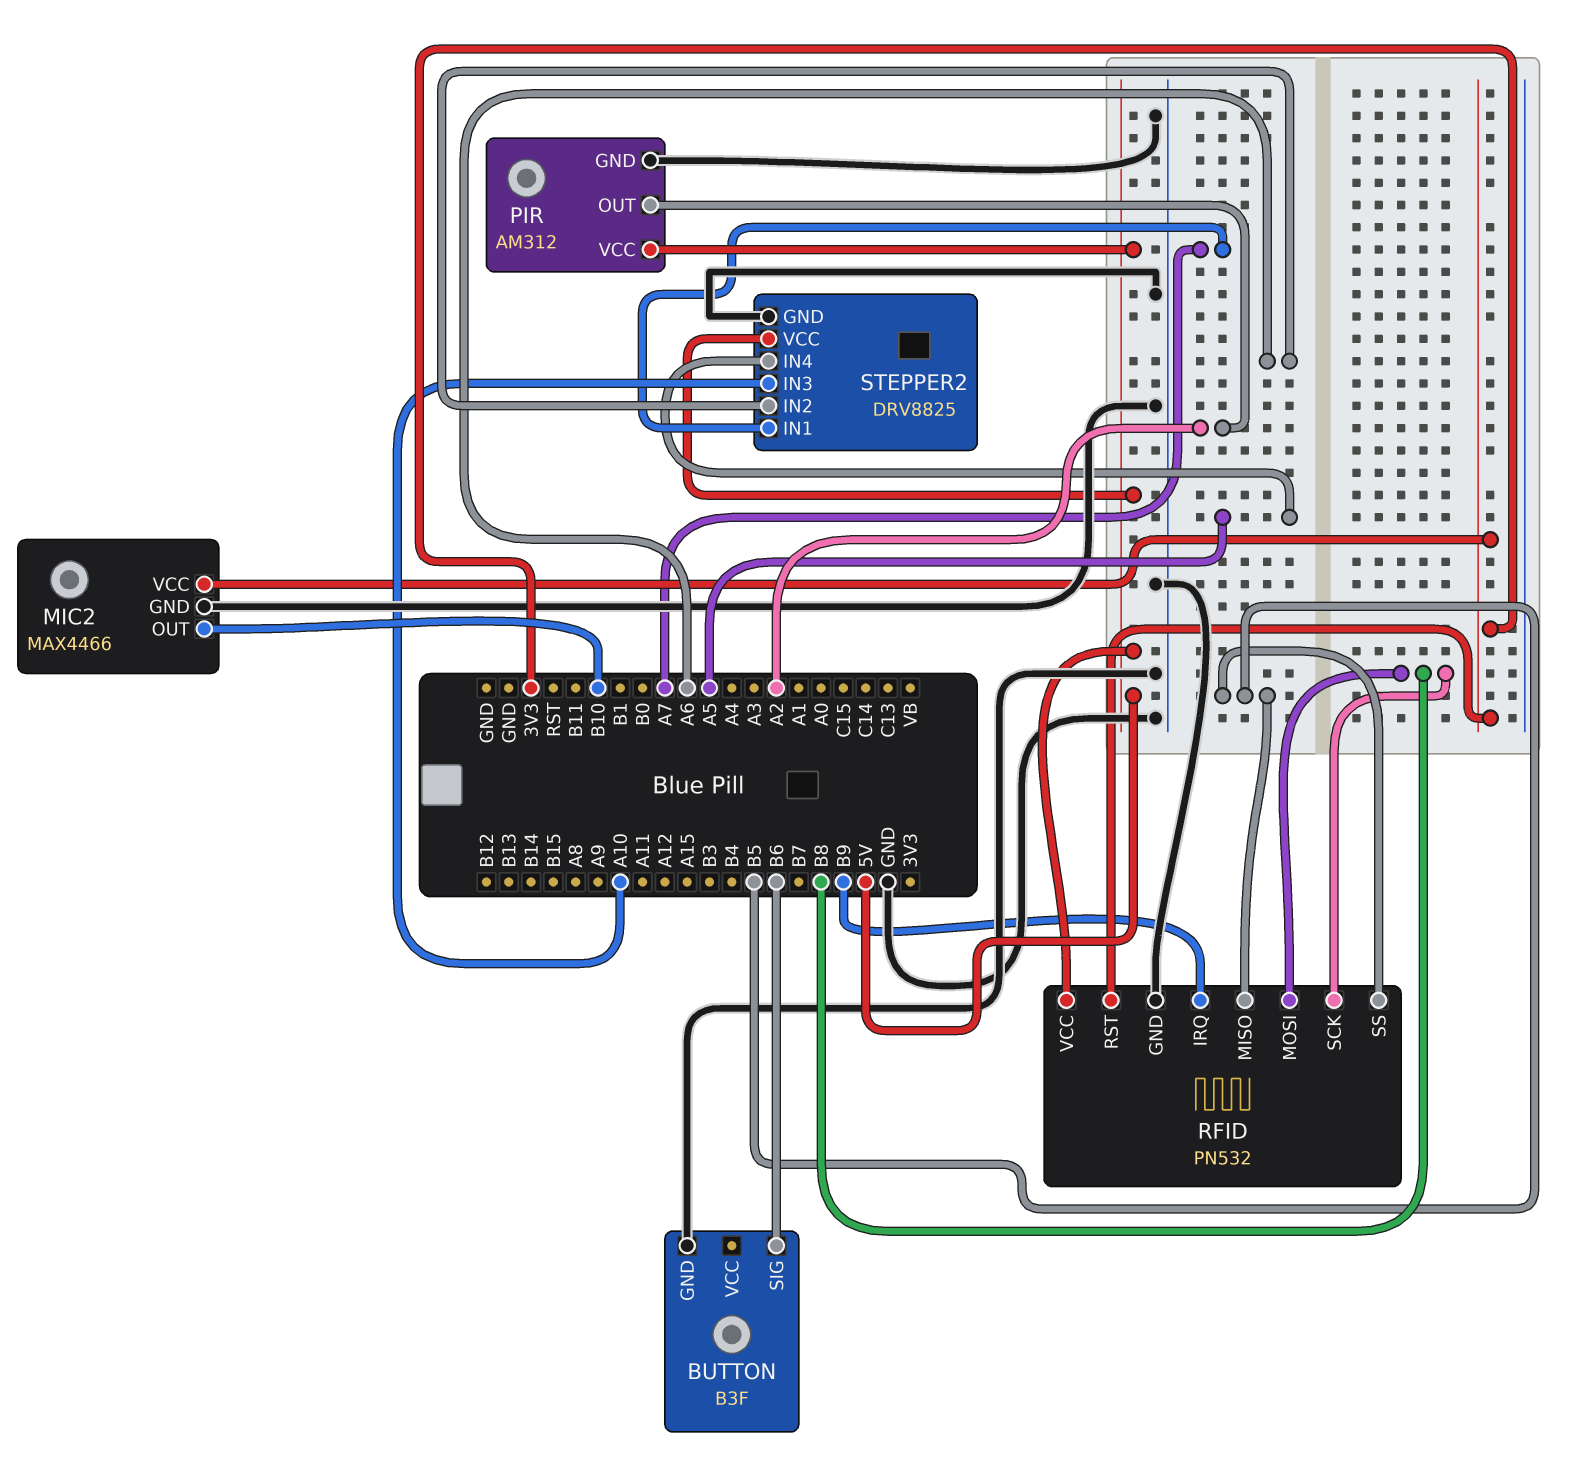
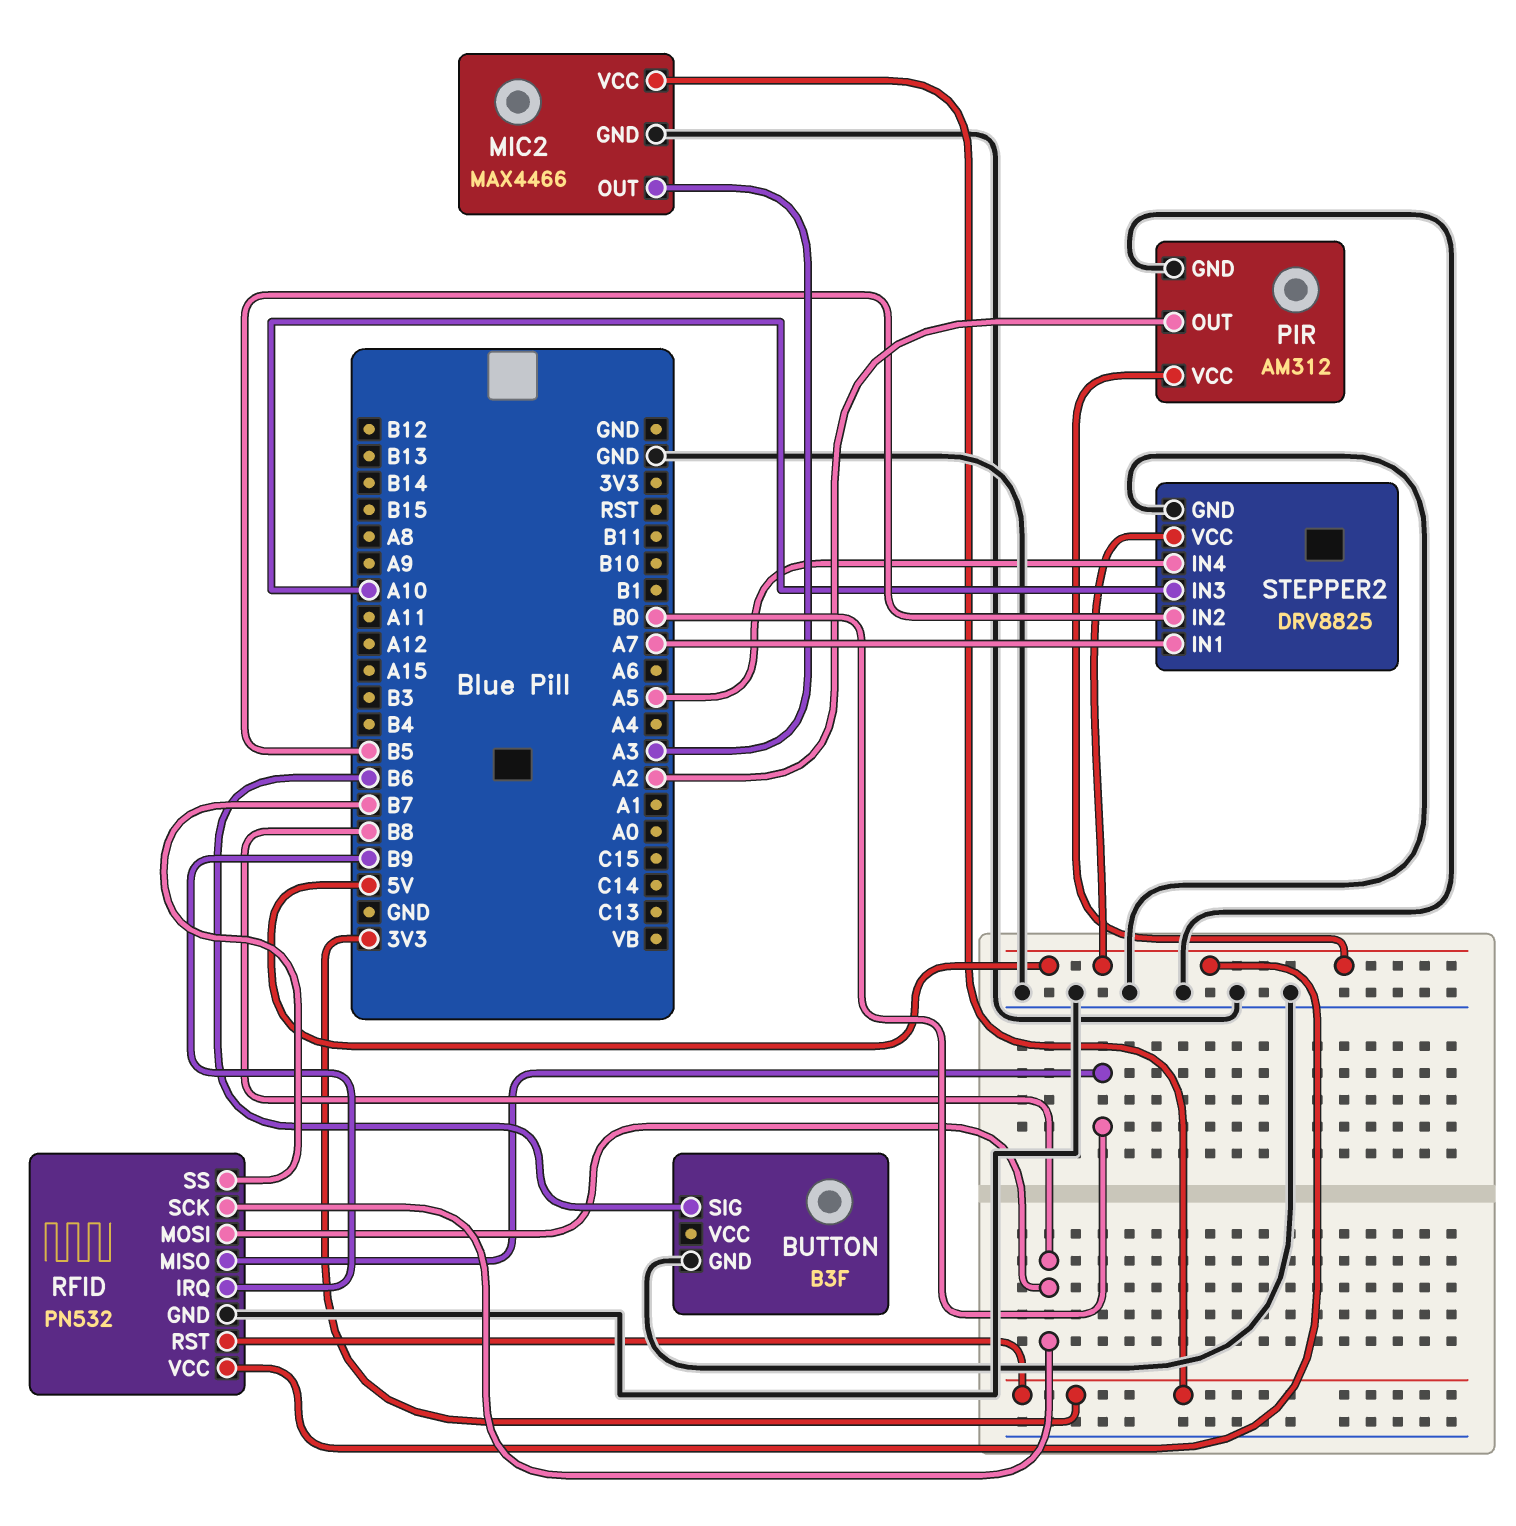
MIC2 pin OUT: B10 -> A3
RFID pin MISO: B5 -> B0
RFID pin SS: B5 -> B7
STEPPER2 pin IN2: A6 -> B5

